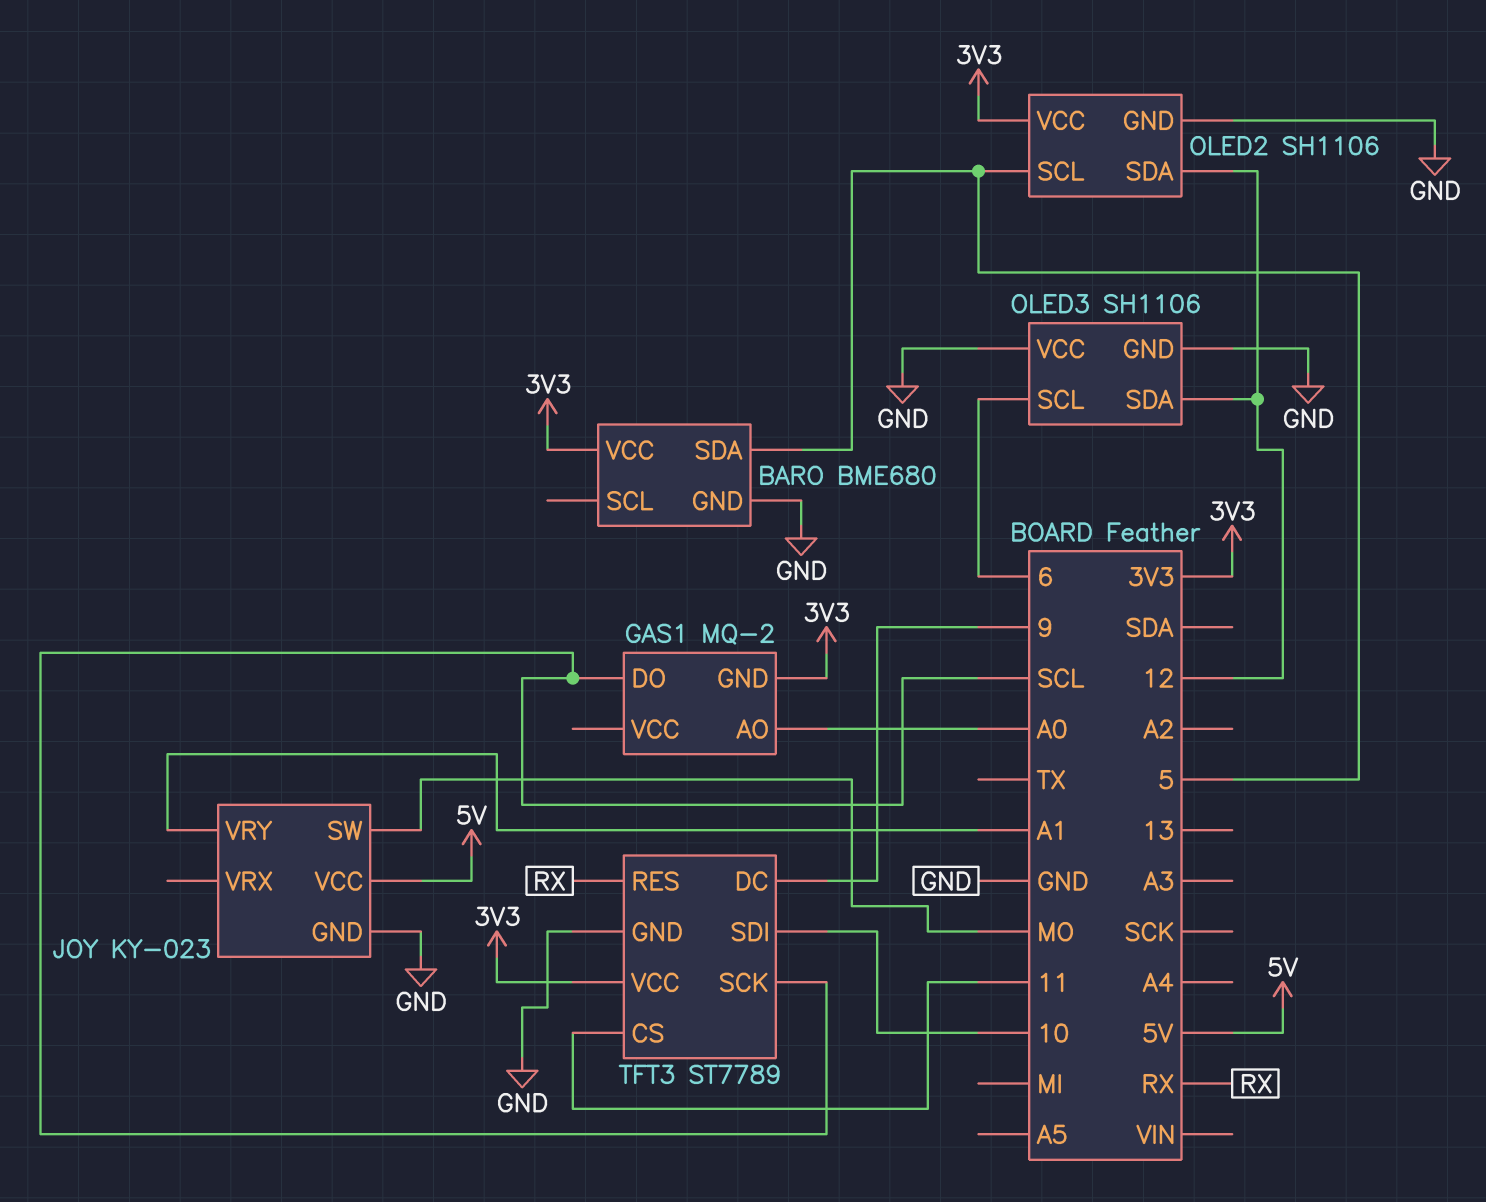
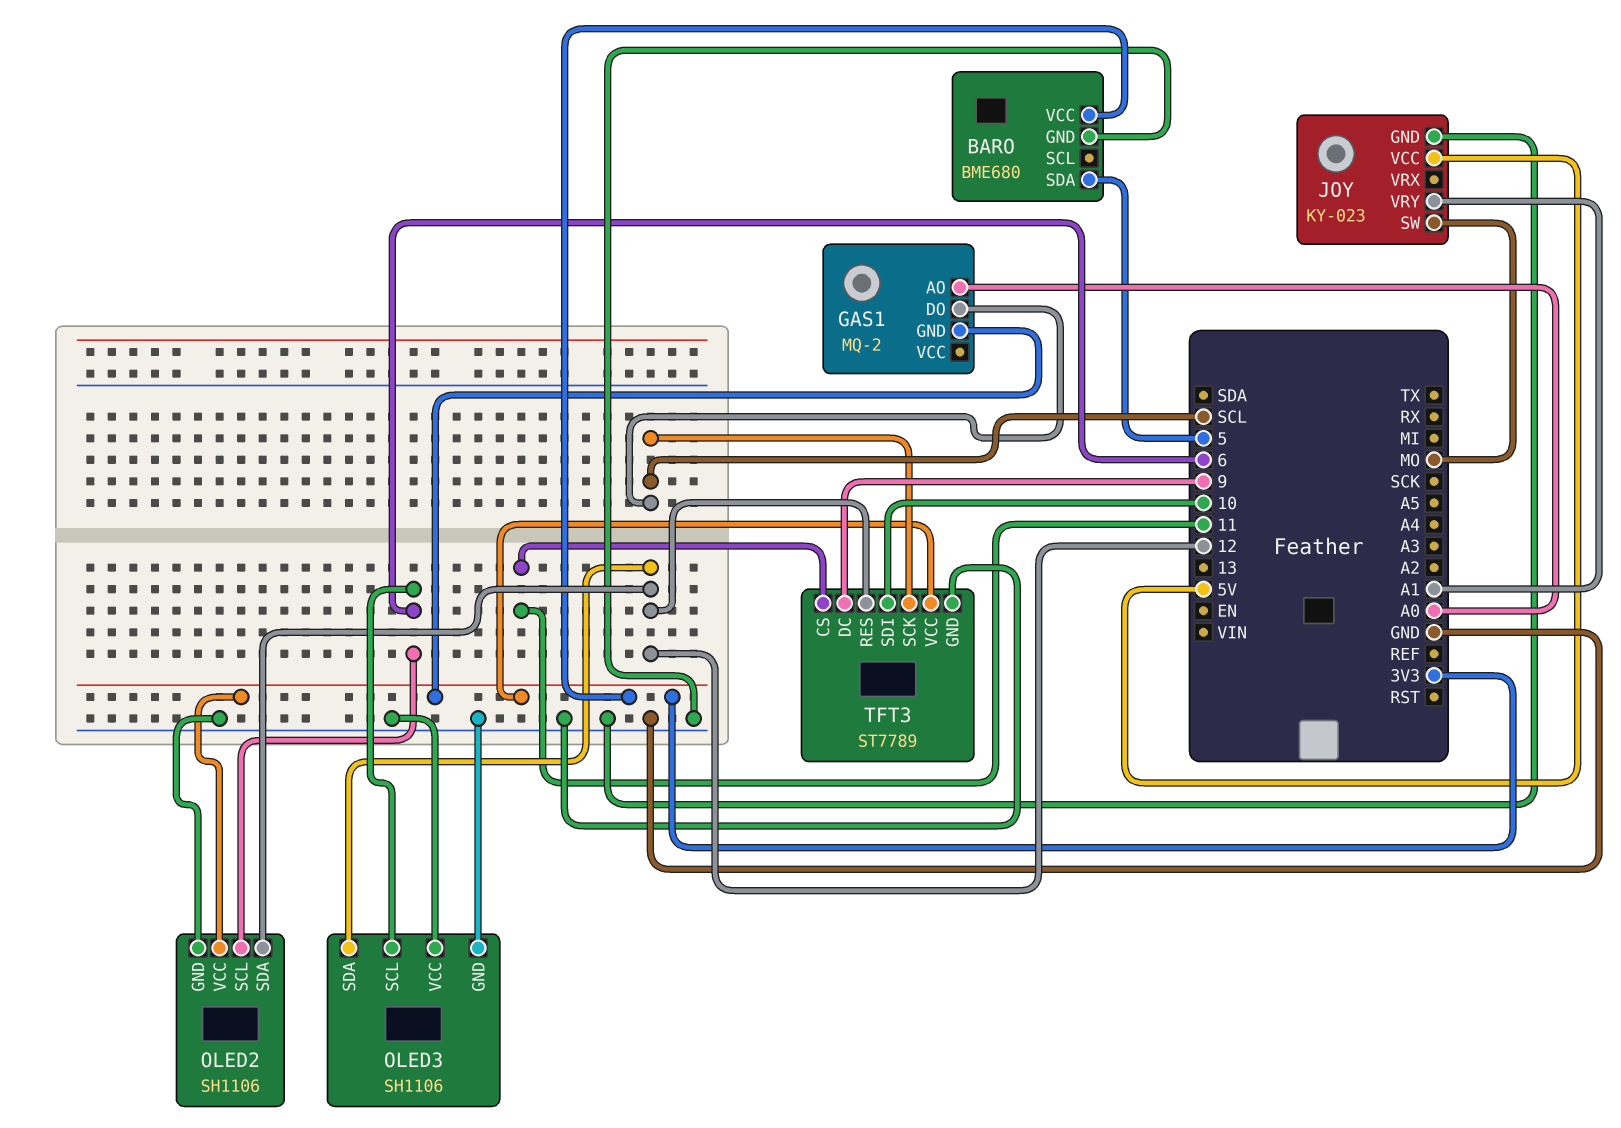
OLED2 pin SCL: 5 -> 6
TFT3 pin RES: RX -> 12

